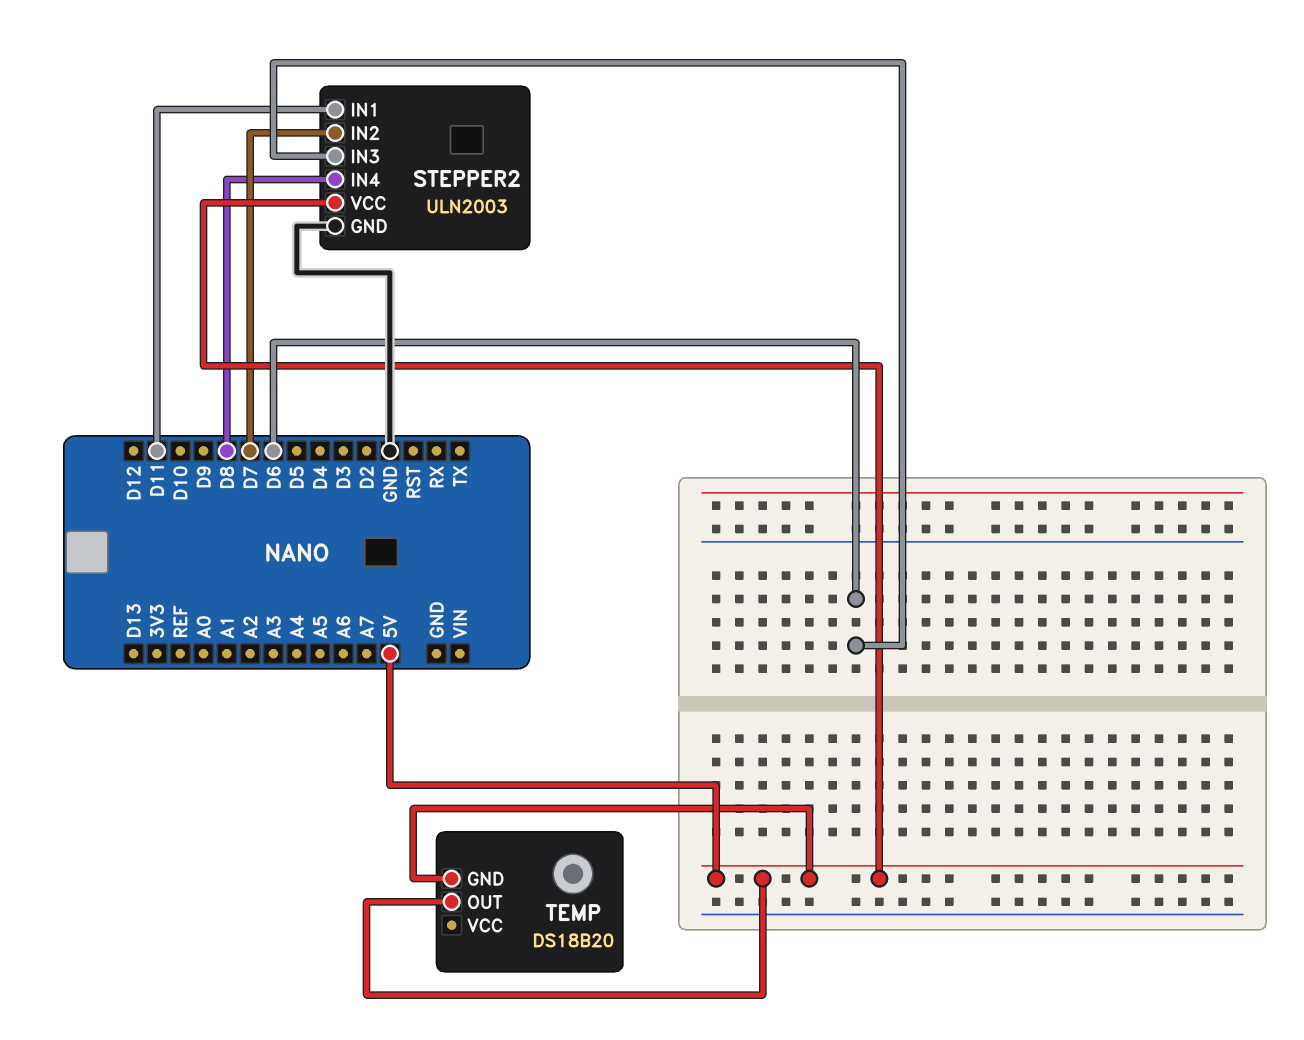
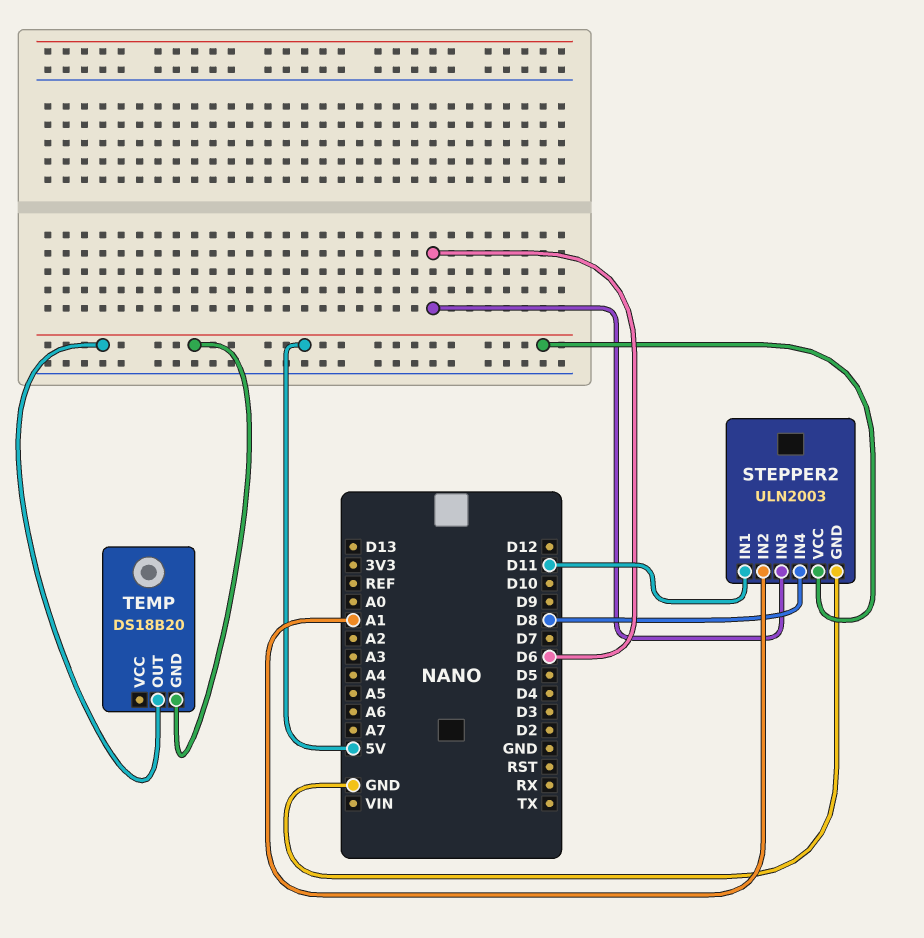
STEPPER2 pin IN2: D7 -> A1

